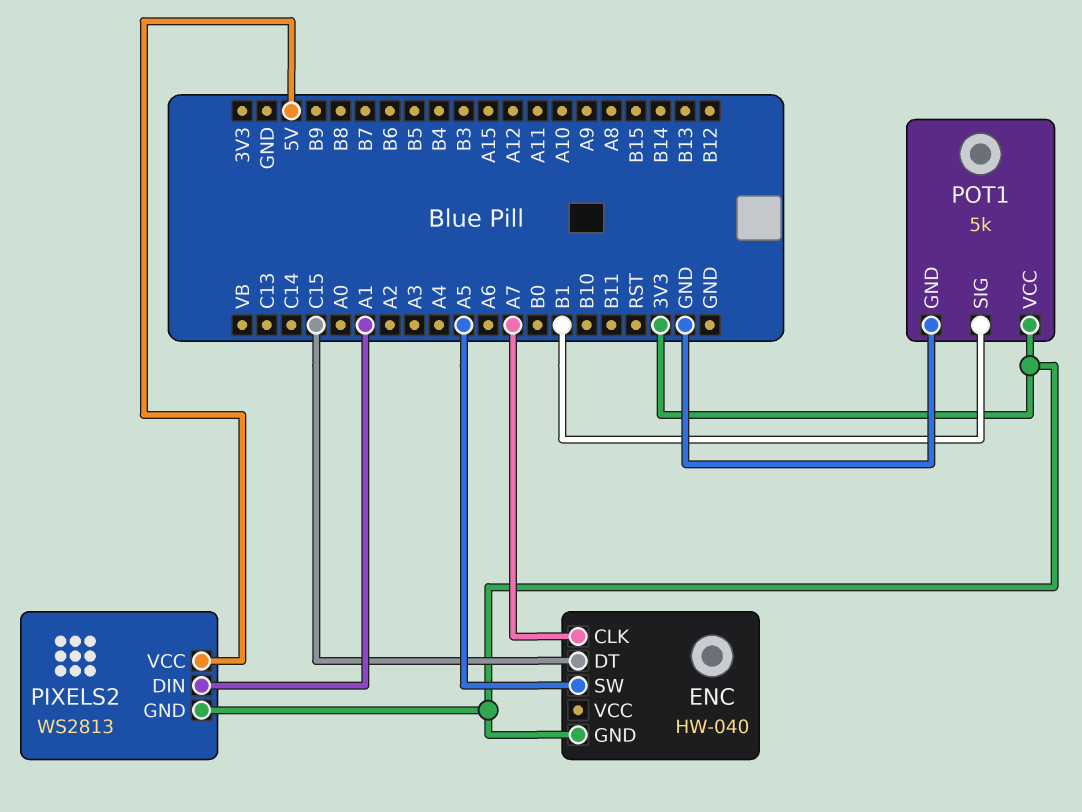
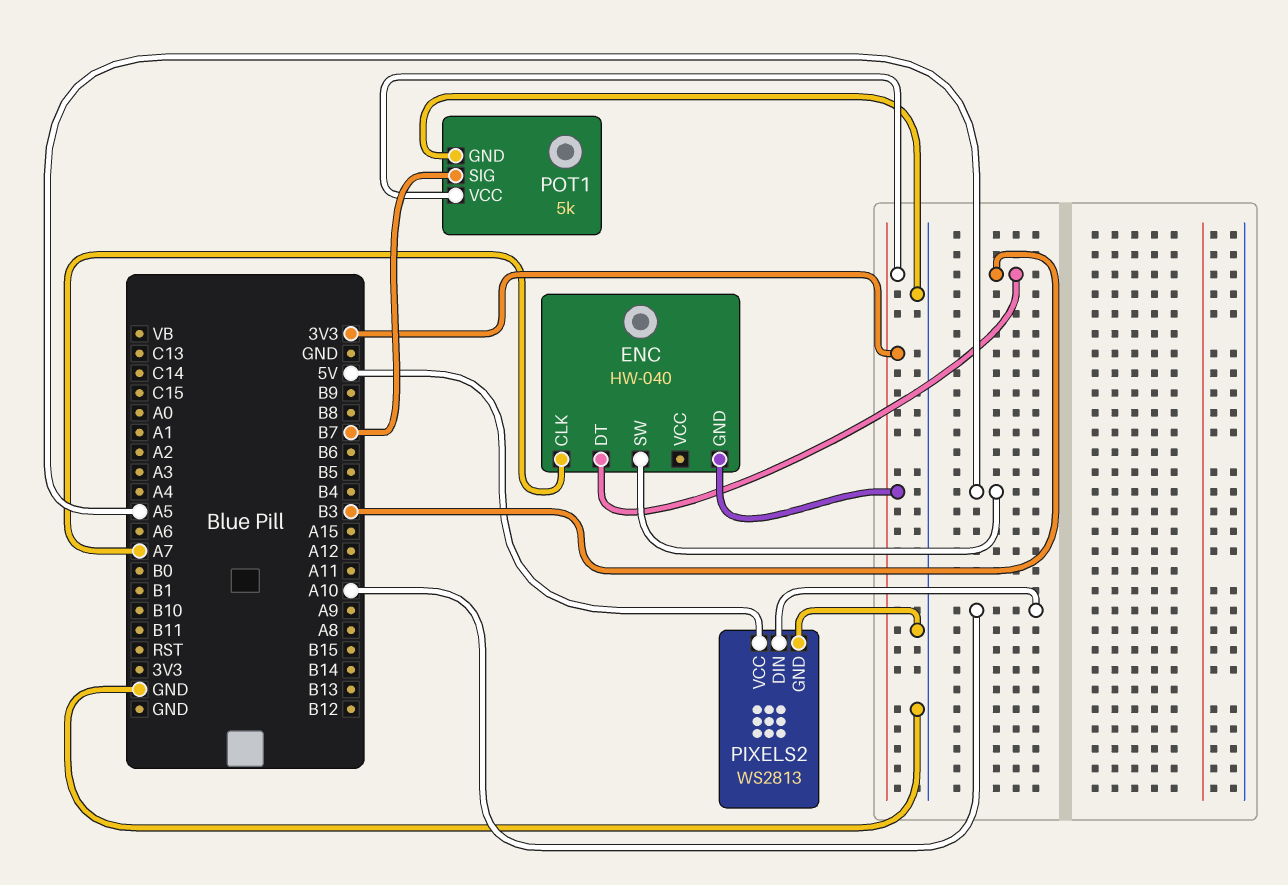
ENC pin DT: C15 -> B3
PIXELS2 pin DIN: A1 -> A10
PIXELS2 pin GND: 3V3 -> GND
POT1 pin SIG: B1 -> B7

